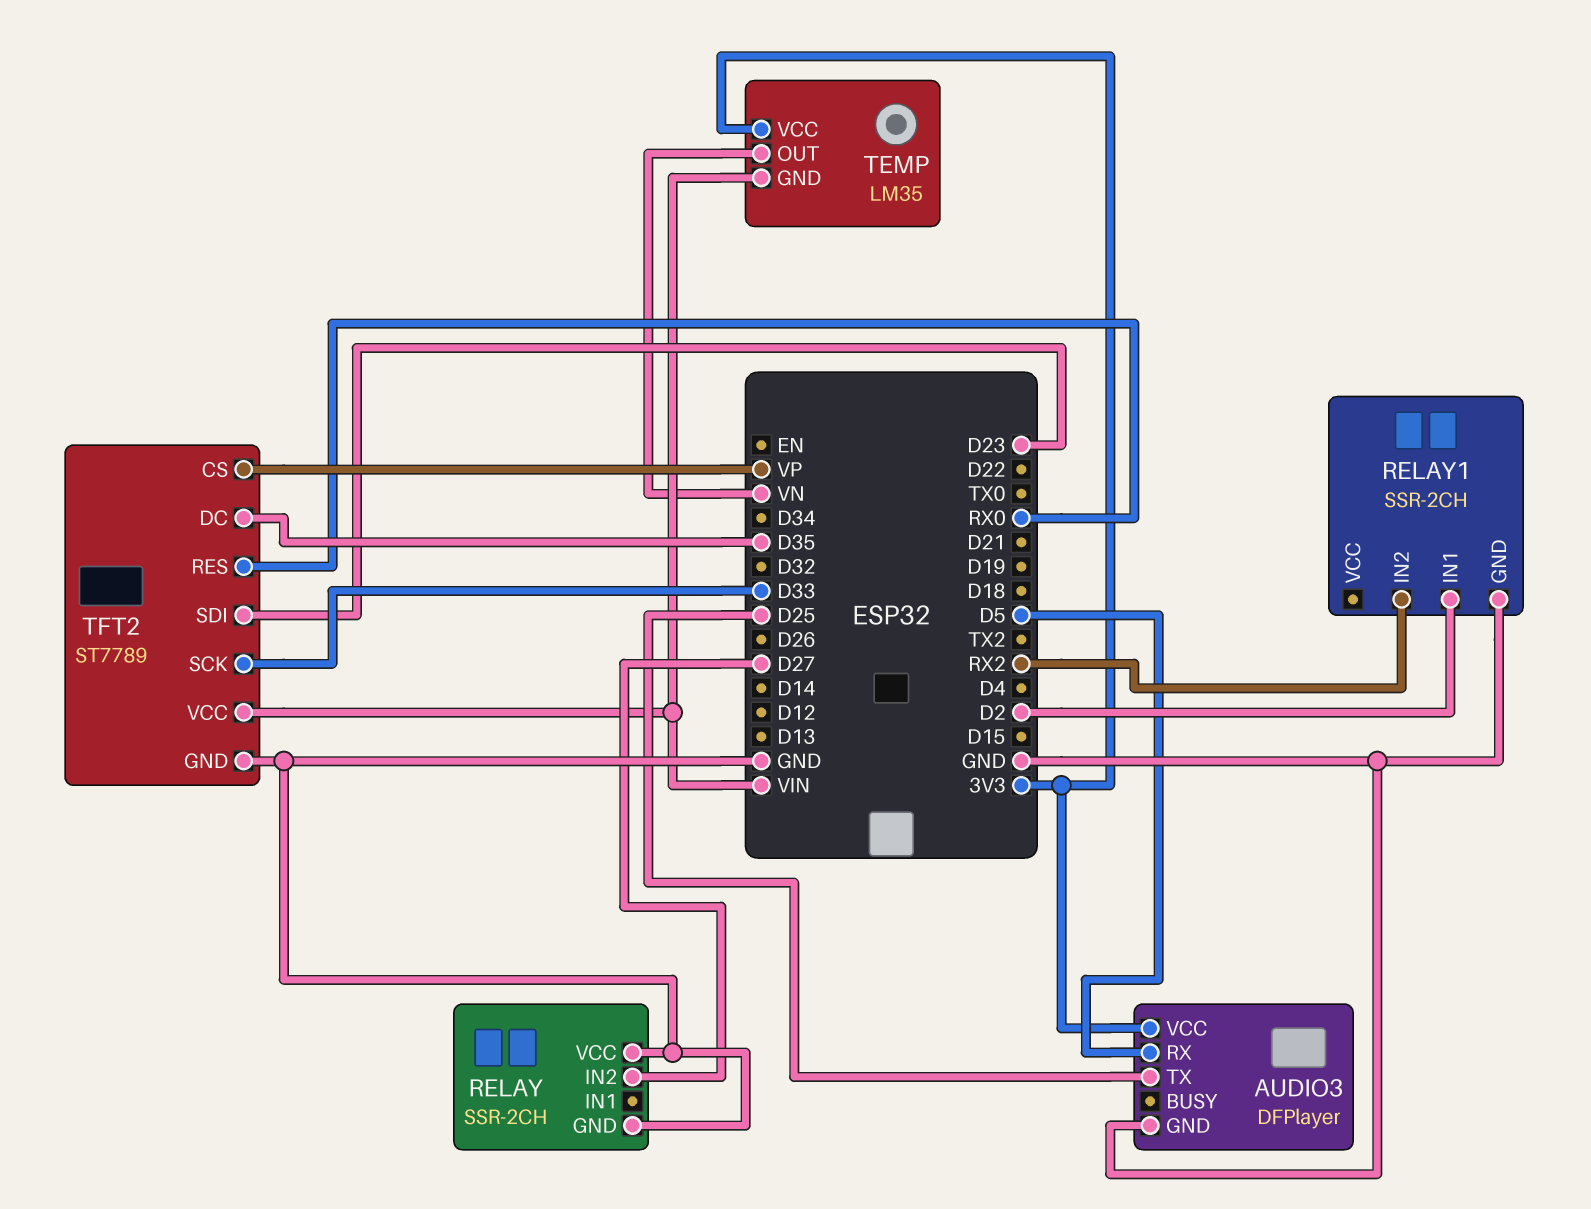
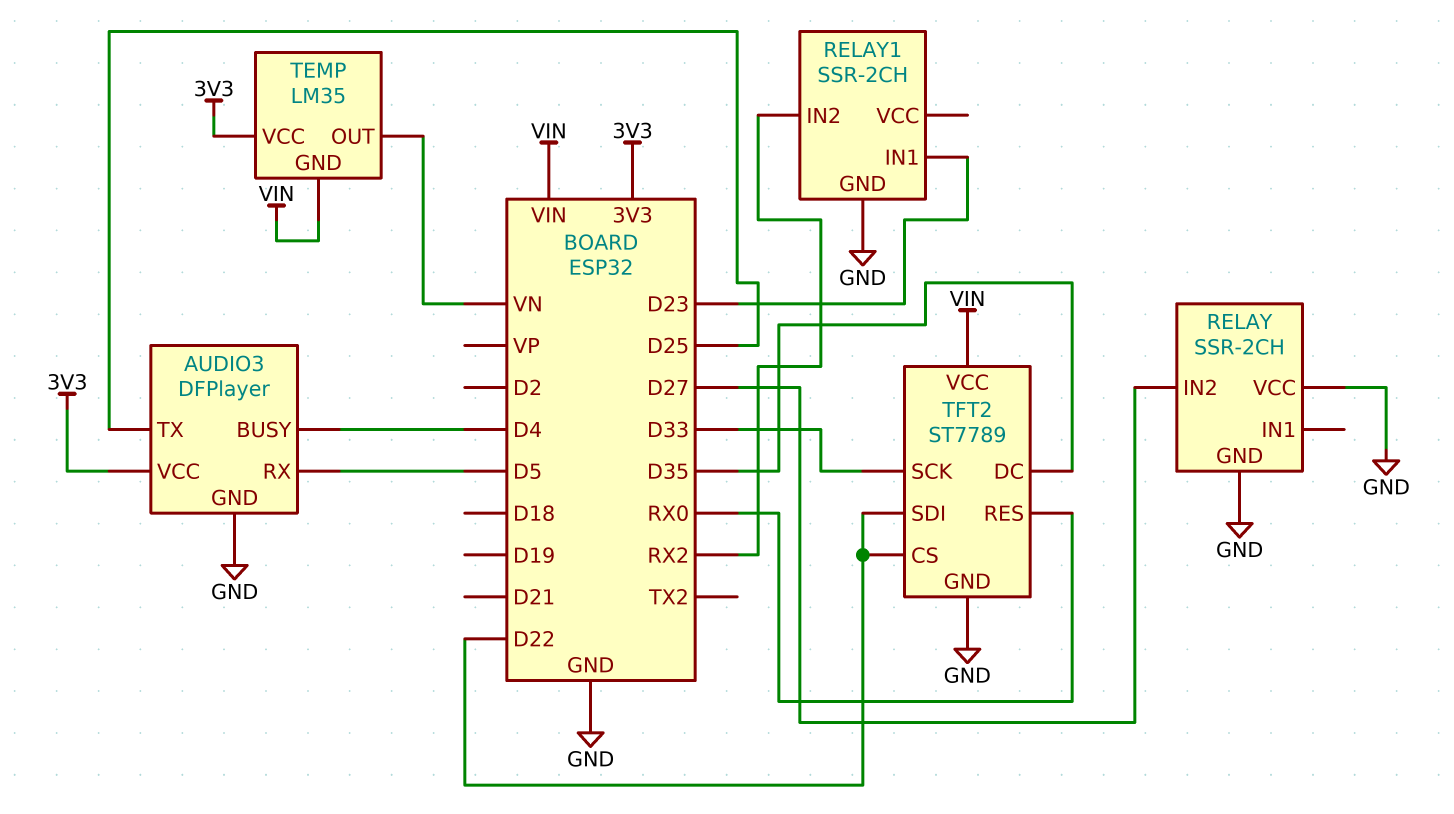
AUDIO3 pin BUSY: none -> D4
RELAY1 pin IN1: D2 -> D23
TFT2 pin CS: VP -> D22
TFT2 pin SDI: D23 -> D22

